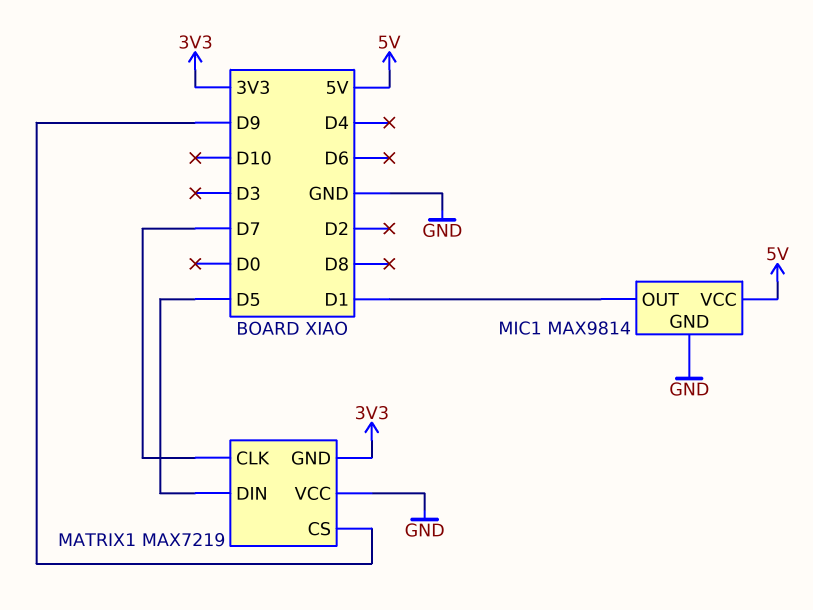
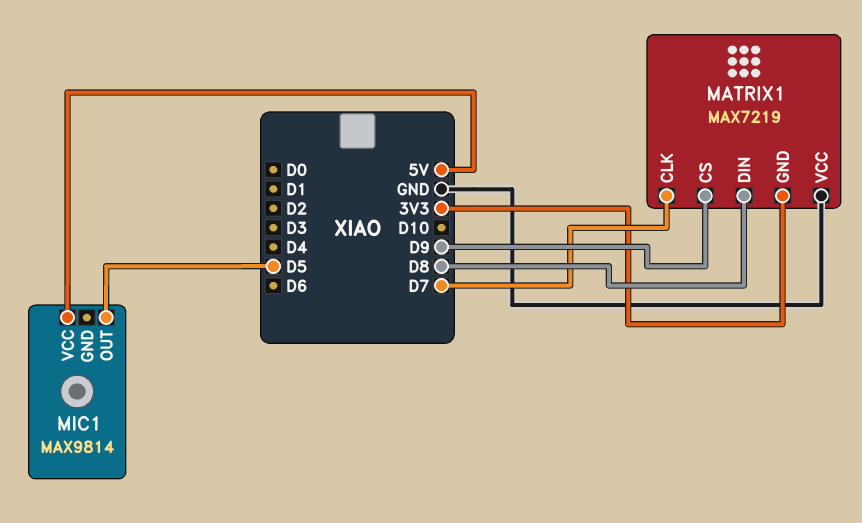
MATRIX1 pin DIN: D5 -> D8
MIC1 pin GND: GND -> none
MIC1 pin OUT: D1 -> D5

